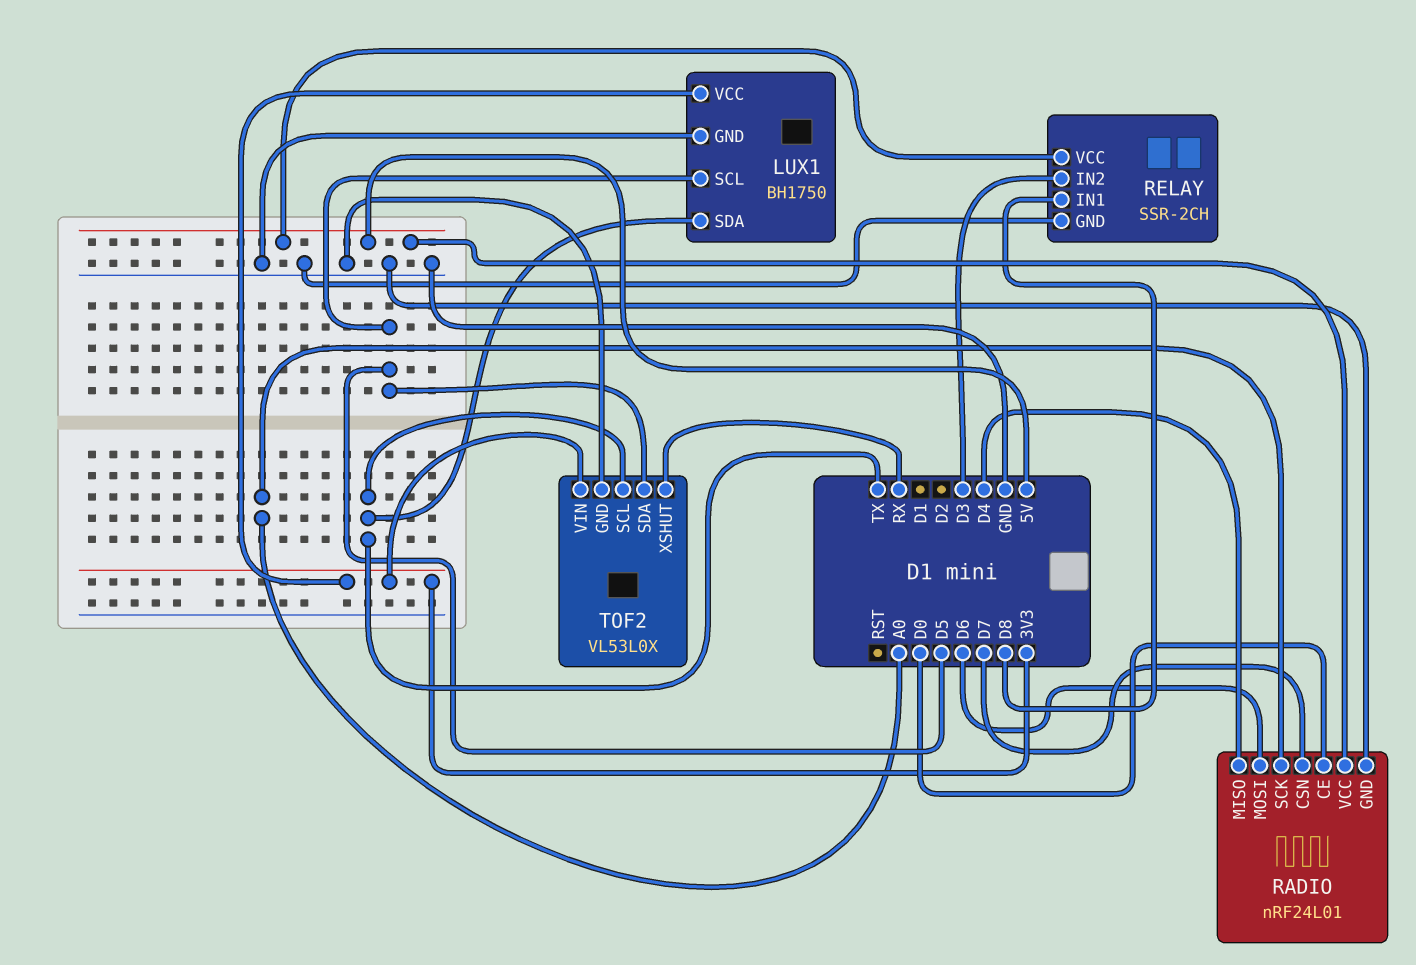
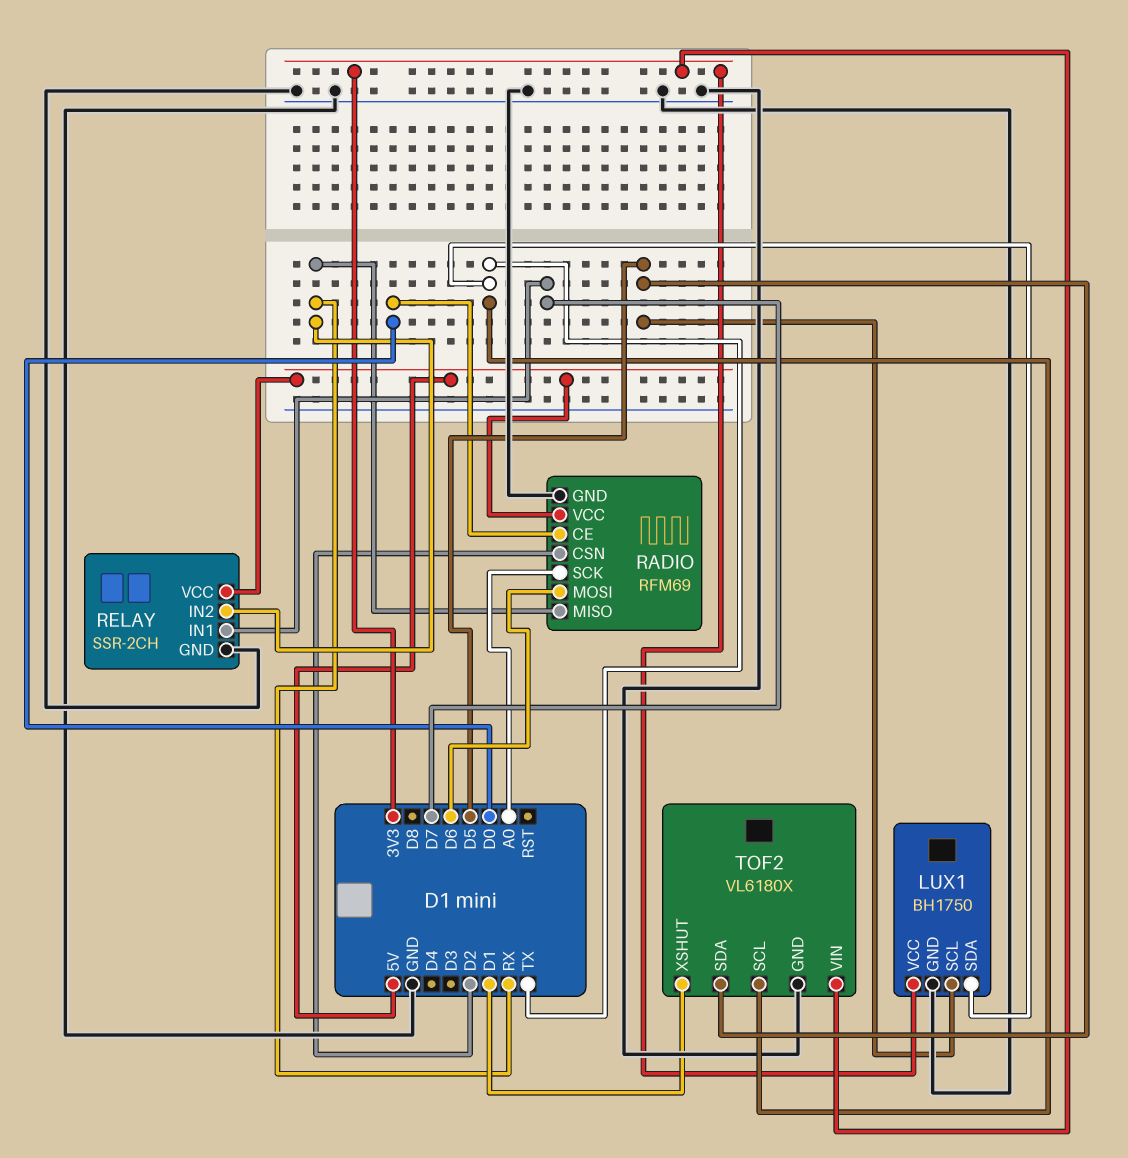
RADIO: nRF24L01 -> RFM69
RADIO pin CSN: D7 -> D2
RADIO pin MISO: D4 -> RX
RELAY pin IN1: D8 -> D7
RELAY pin IN2: D3 -> RX
TOF2: VL53L0X -> VL6180X
TOF2 pin XSHUT: RX -> D1

